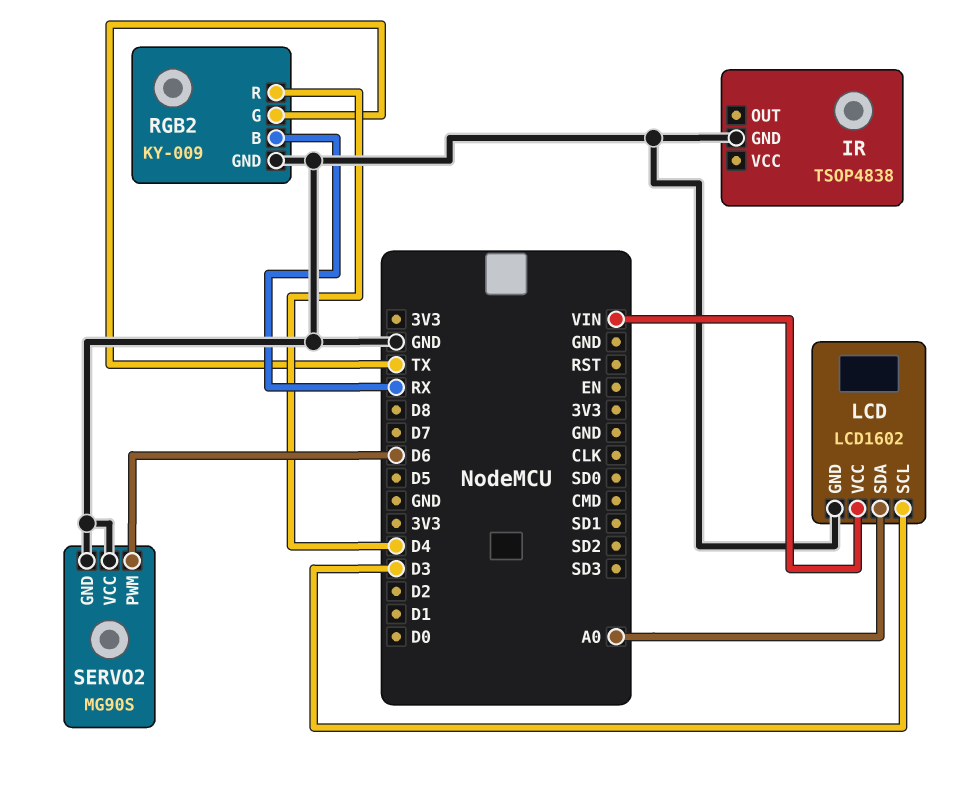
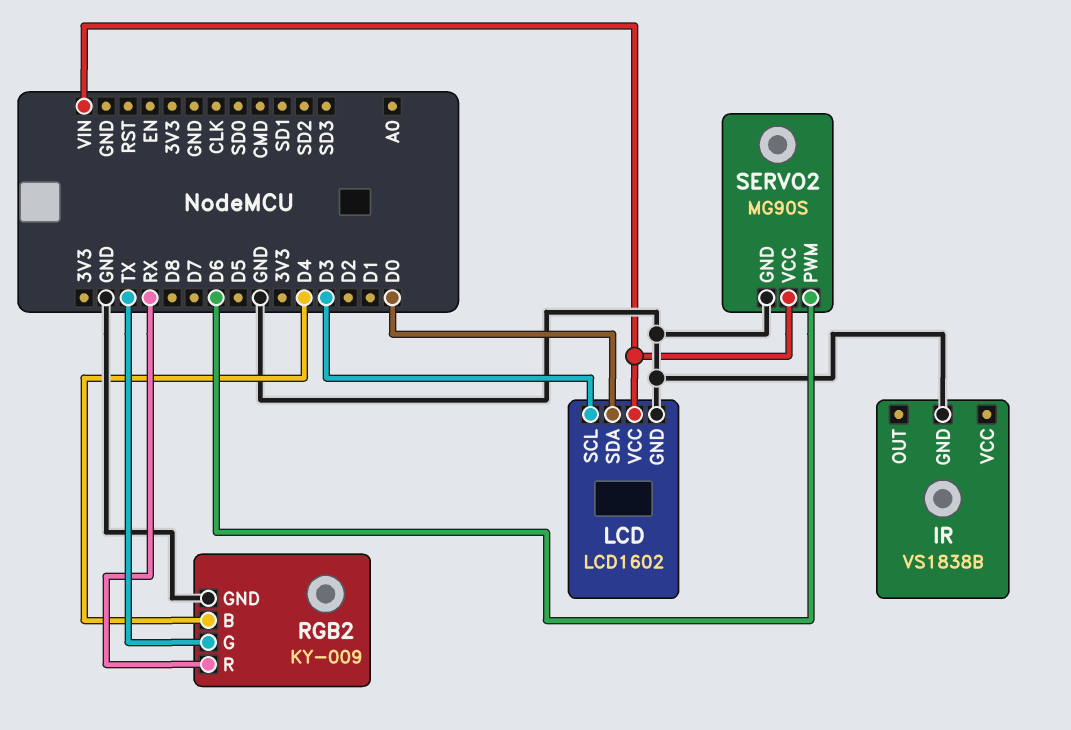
IR: TSOP4838 -> VS1838B
LCD pin SDA: A0 -> D0
RGB2 pin B: RX -> D4
RGB2 pin R: D4 -> RX
SERVO2 pin VCC: GND -> VIN

